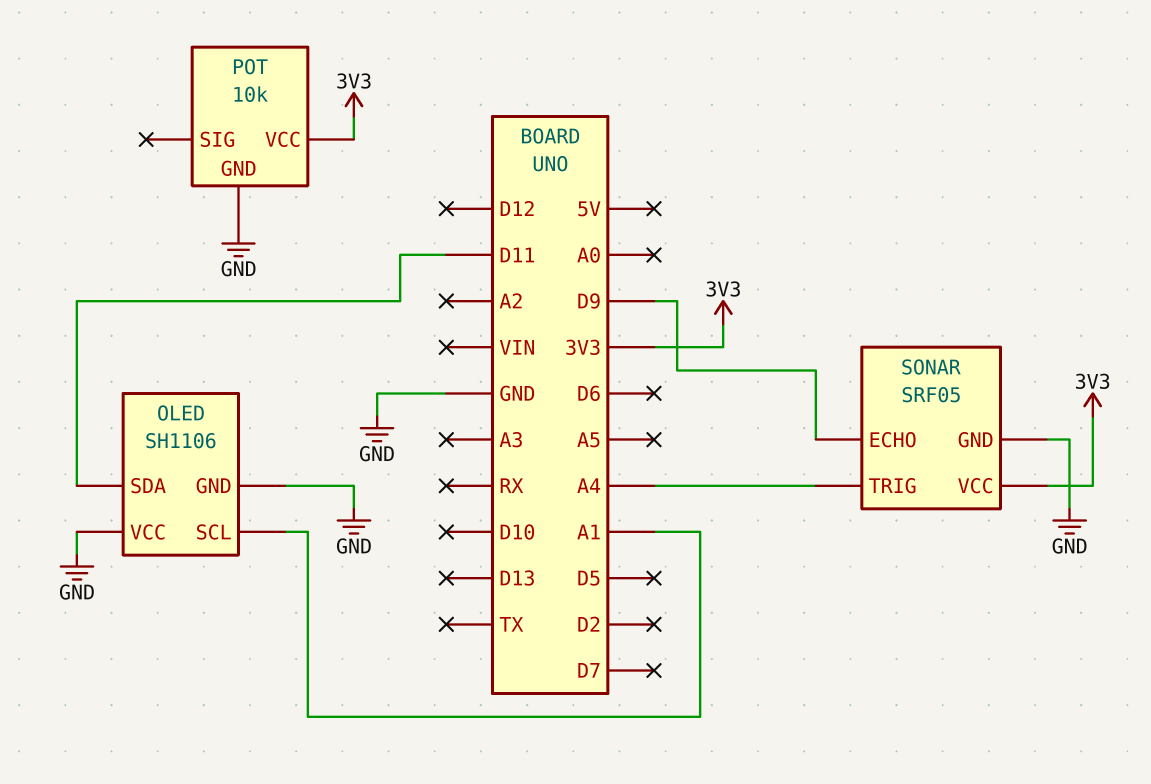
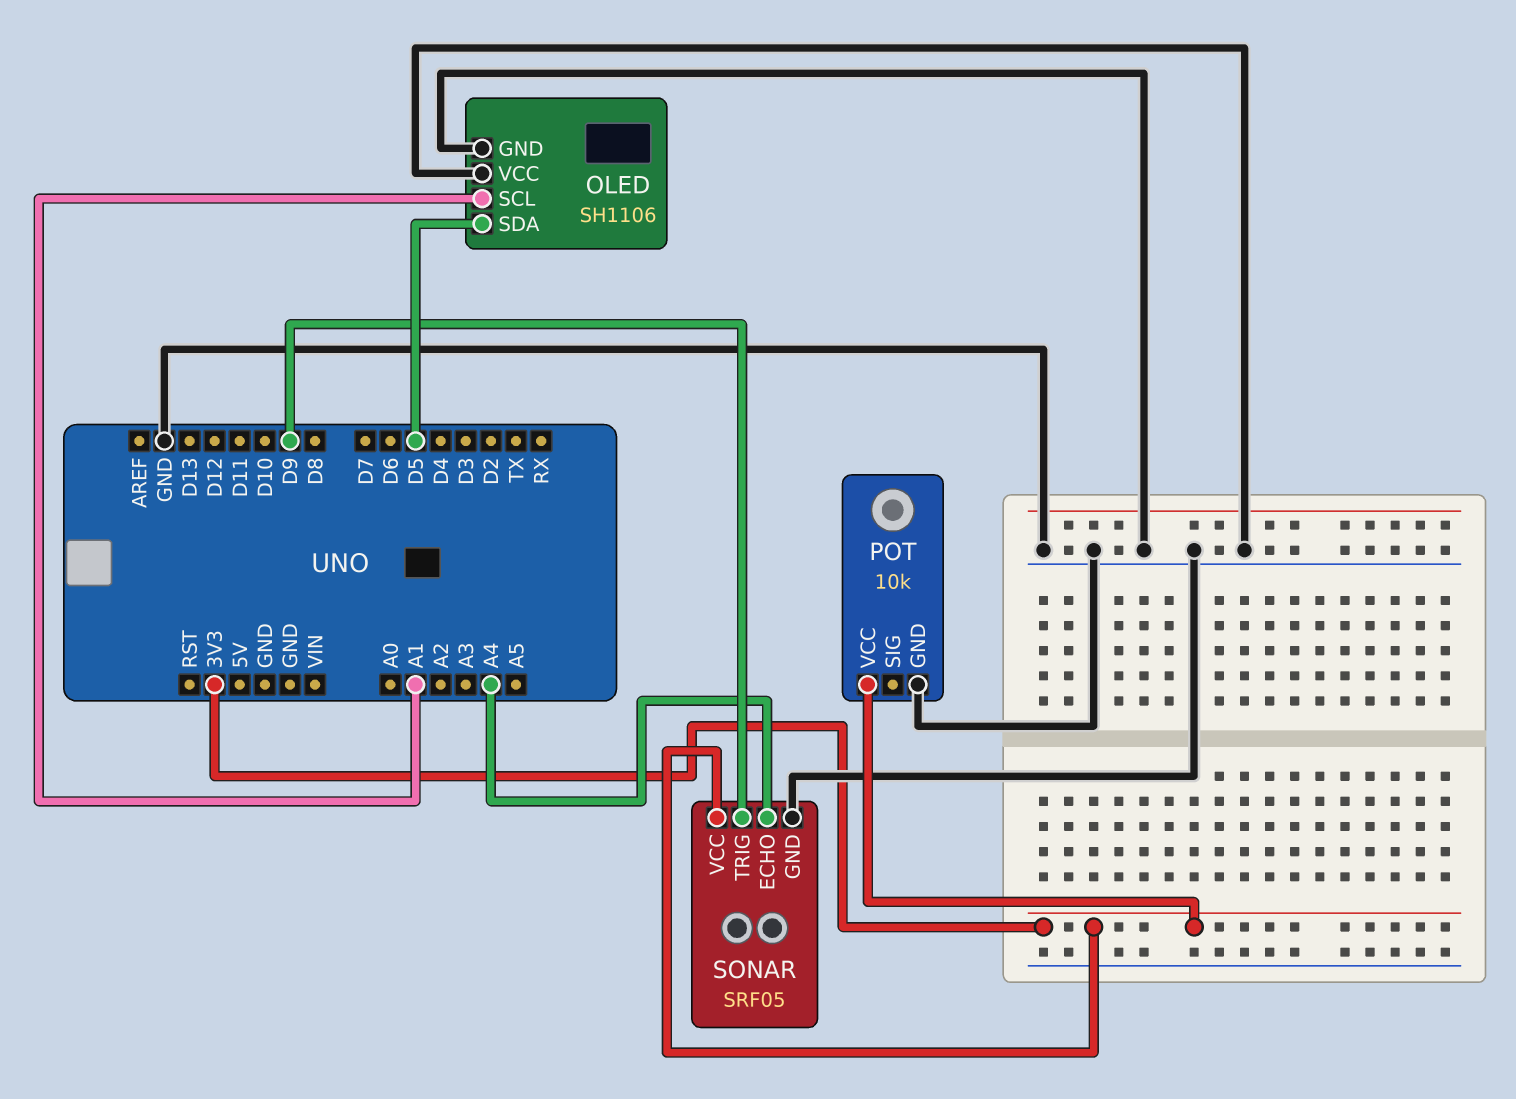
OLED pin SDA: D11 -> D5
SONAR pin ECHO: D9 -> A4
SONAR pin TRIG: A4 -> D9

